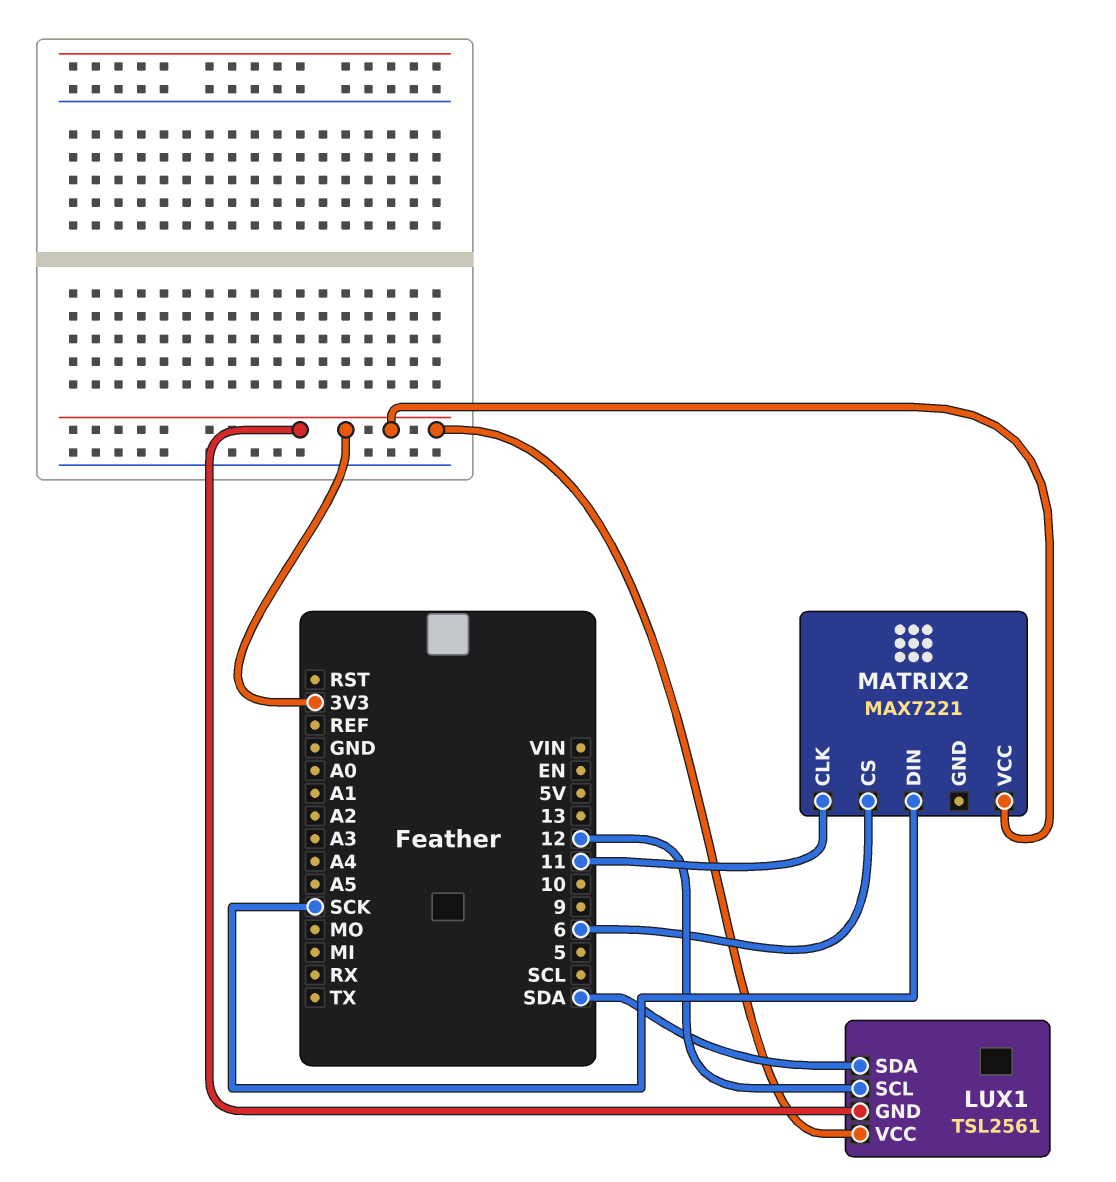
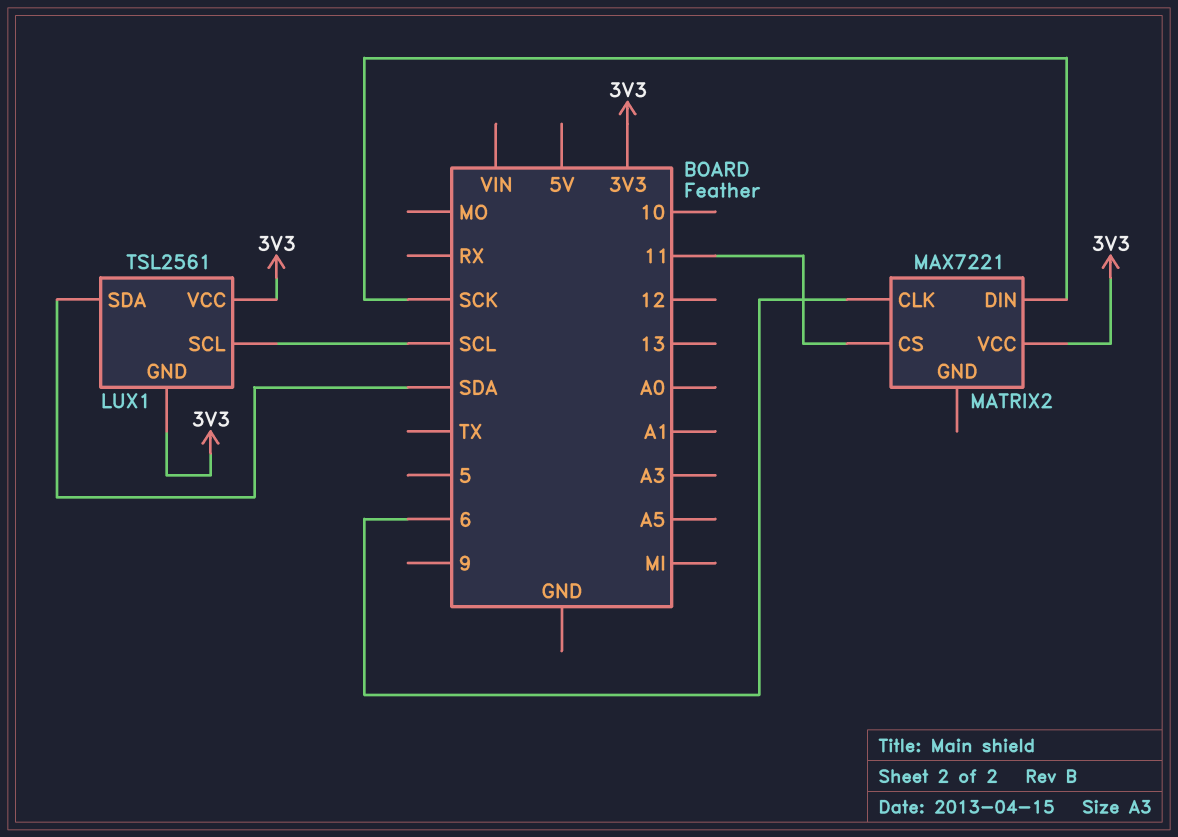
LUX1 pin SCL: 12 -> SCL
MATRIX2 pin CLK: 11 -> 6
MATRIX2 pin CS: 6 -> 11

